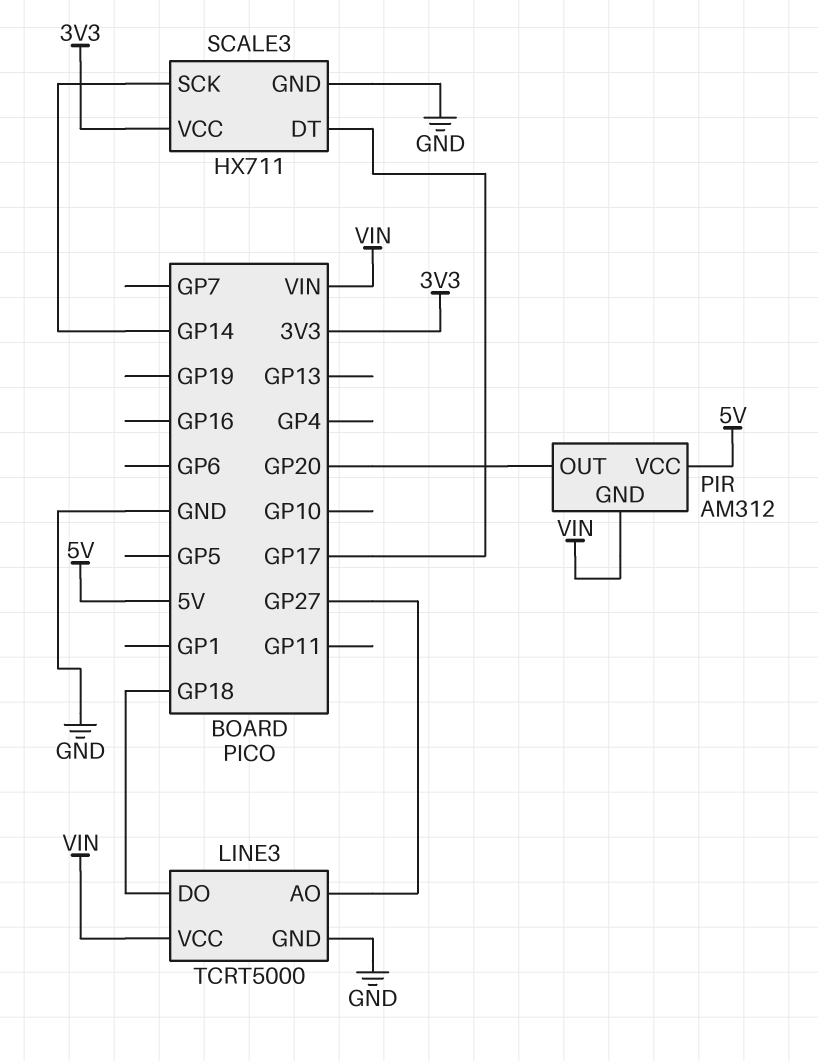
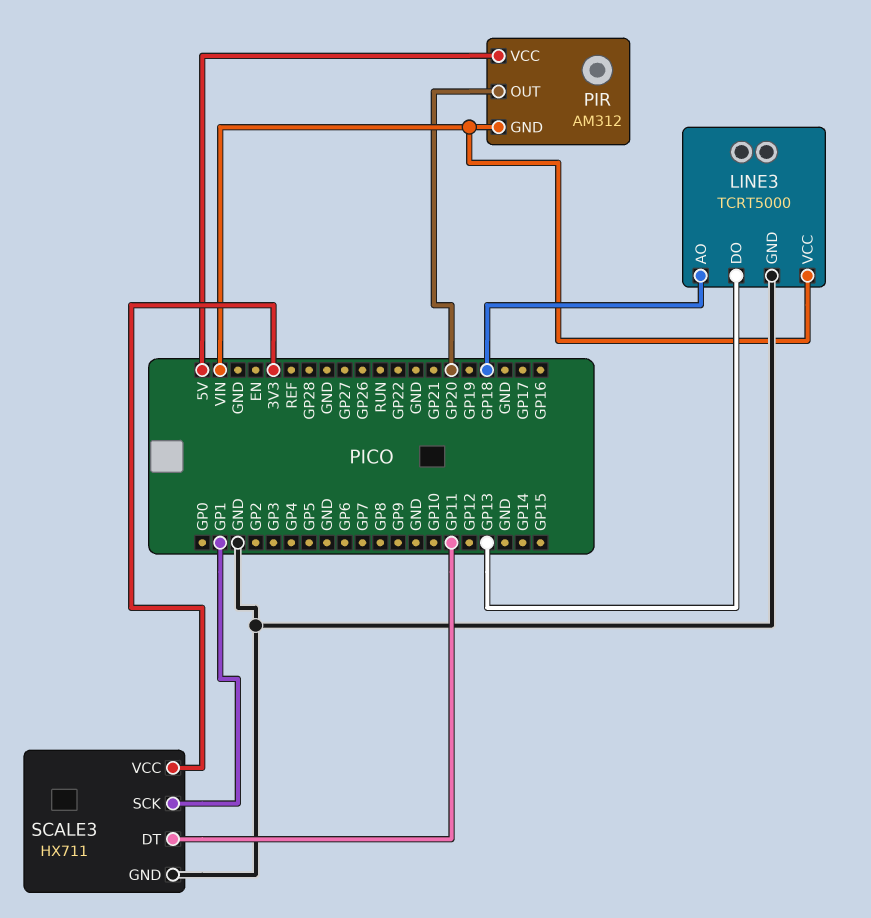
LINE3 pin AO: GP27 -> GP18
LINE3 pin DO: GP18 -> GP13
SCALE3 pin DT: GP17 -> GP11
SCALE3 pin SCK: GP14 -> GP1

